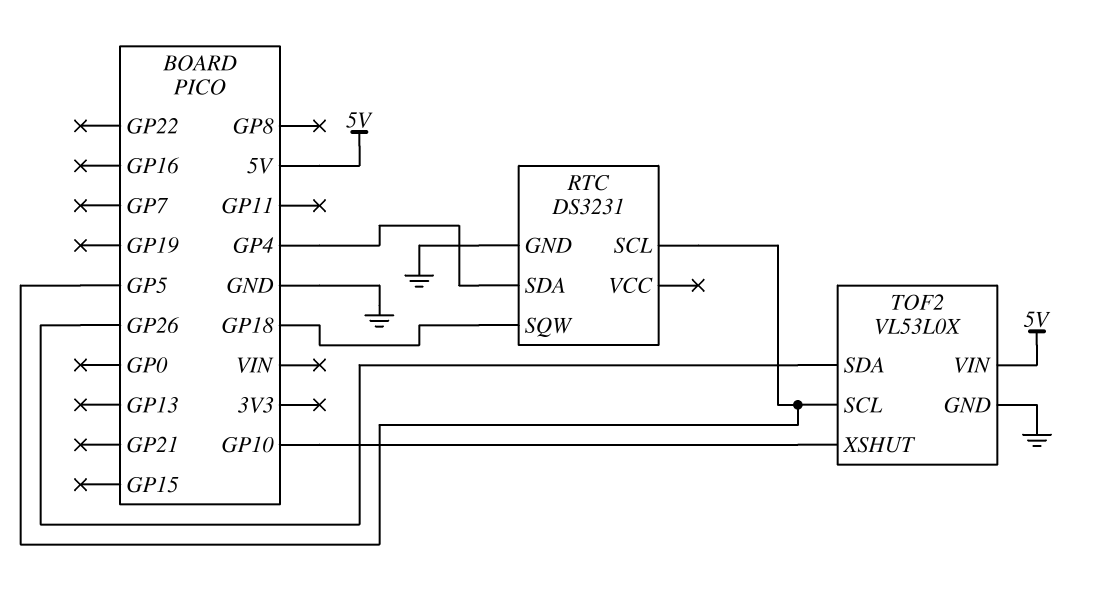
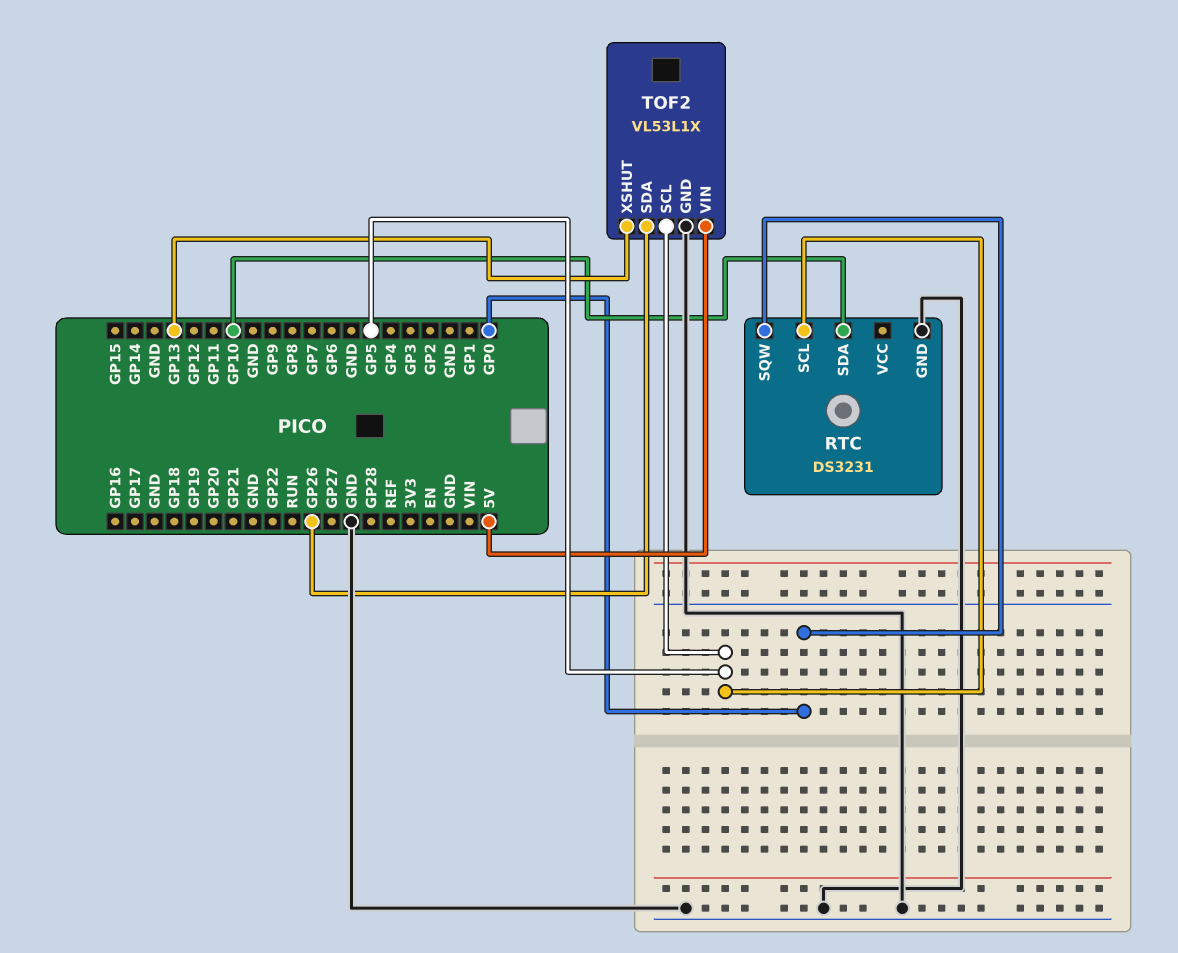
RTC pin SDA: GP4 -> GP10
RTC pin SQW: GP18 -> GP0
TOF2: VL53L0X -> VL53L1X
TOF2 pin XSHUT: GP10 -> GP13

